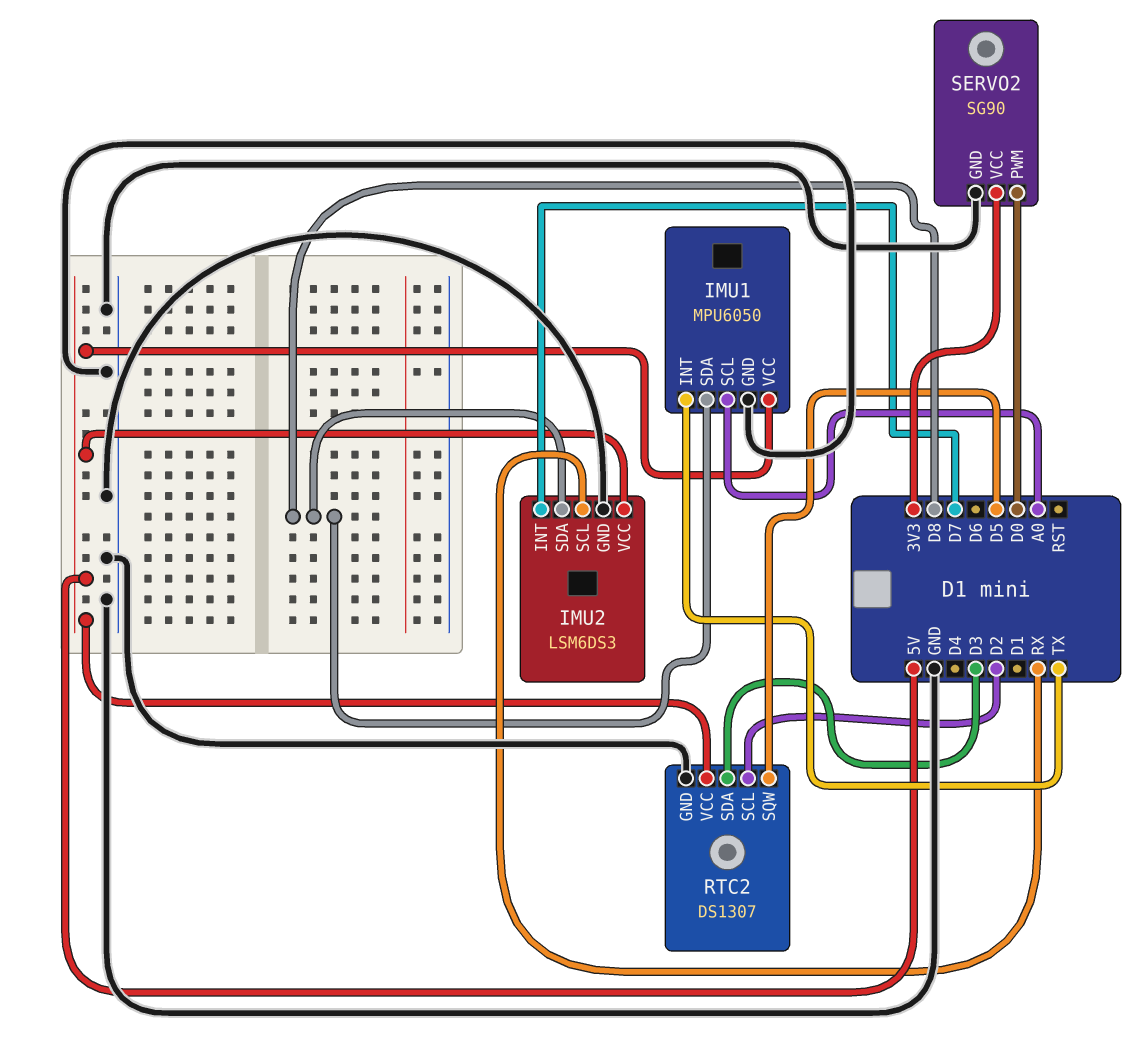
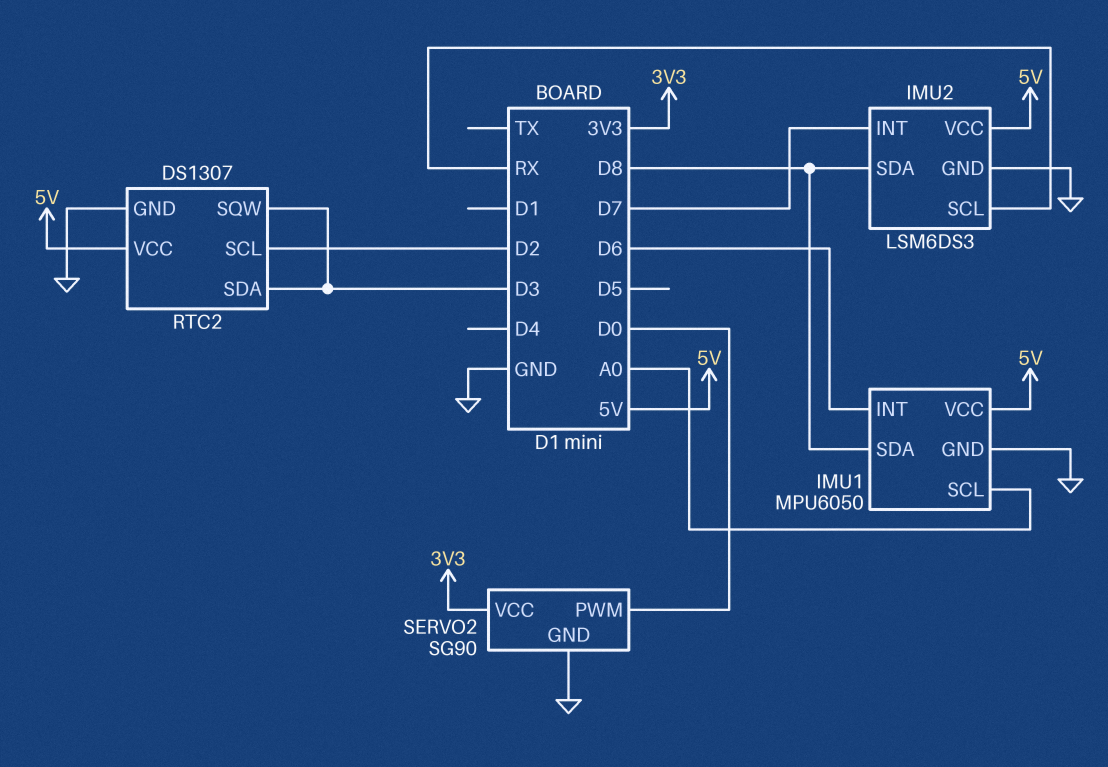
IMU1 pin INT: TX -> D6
RTC2 pin SQW: D5 -> D3

